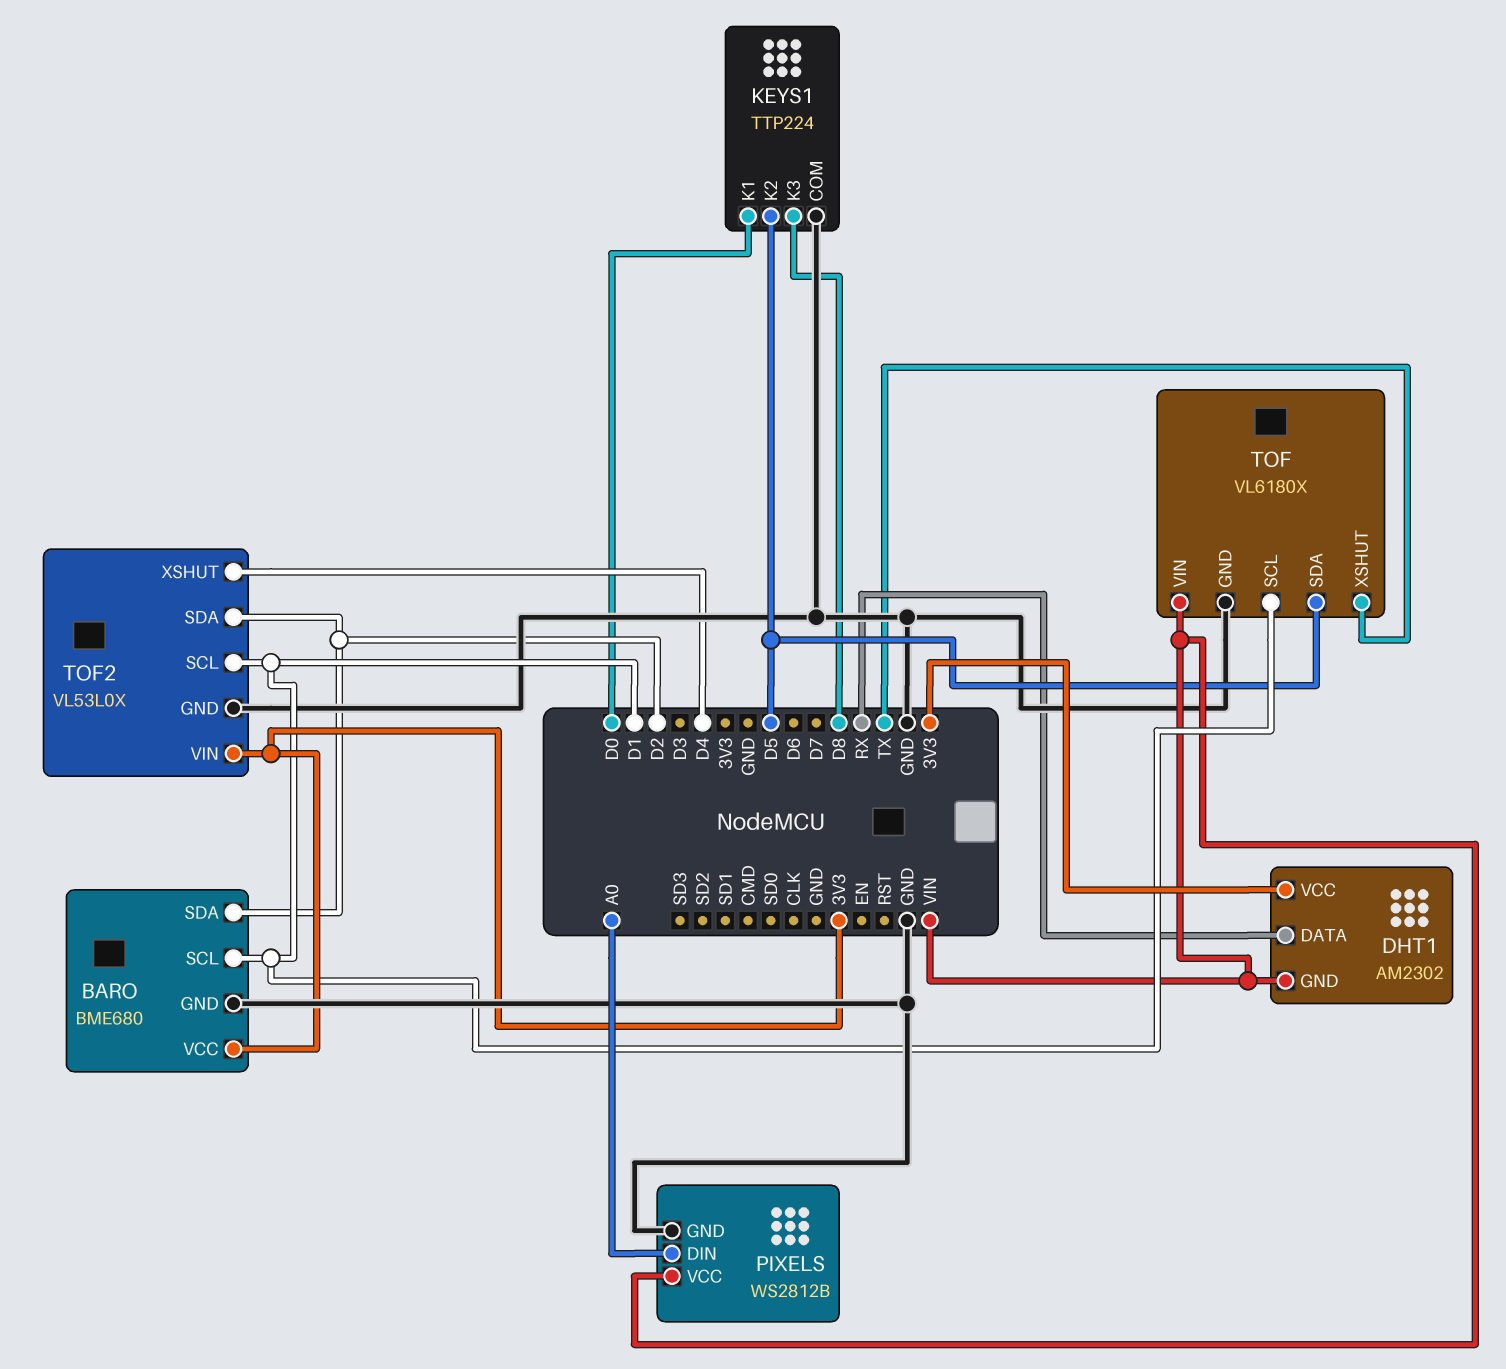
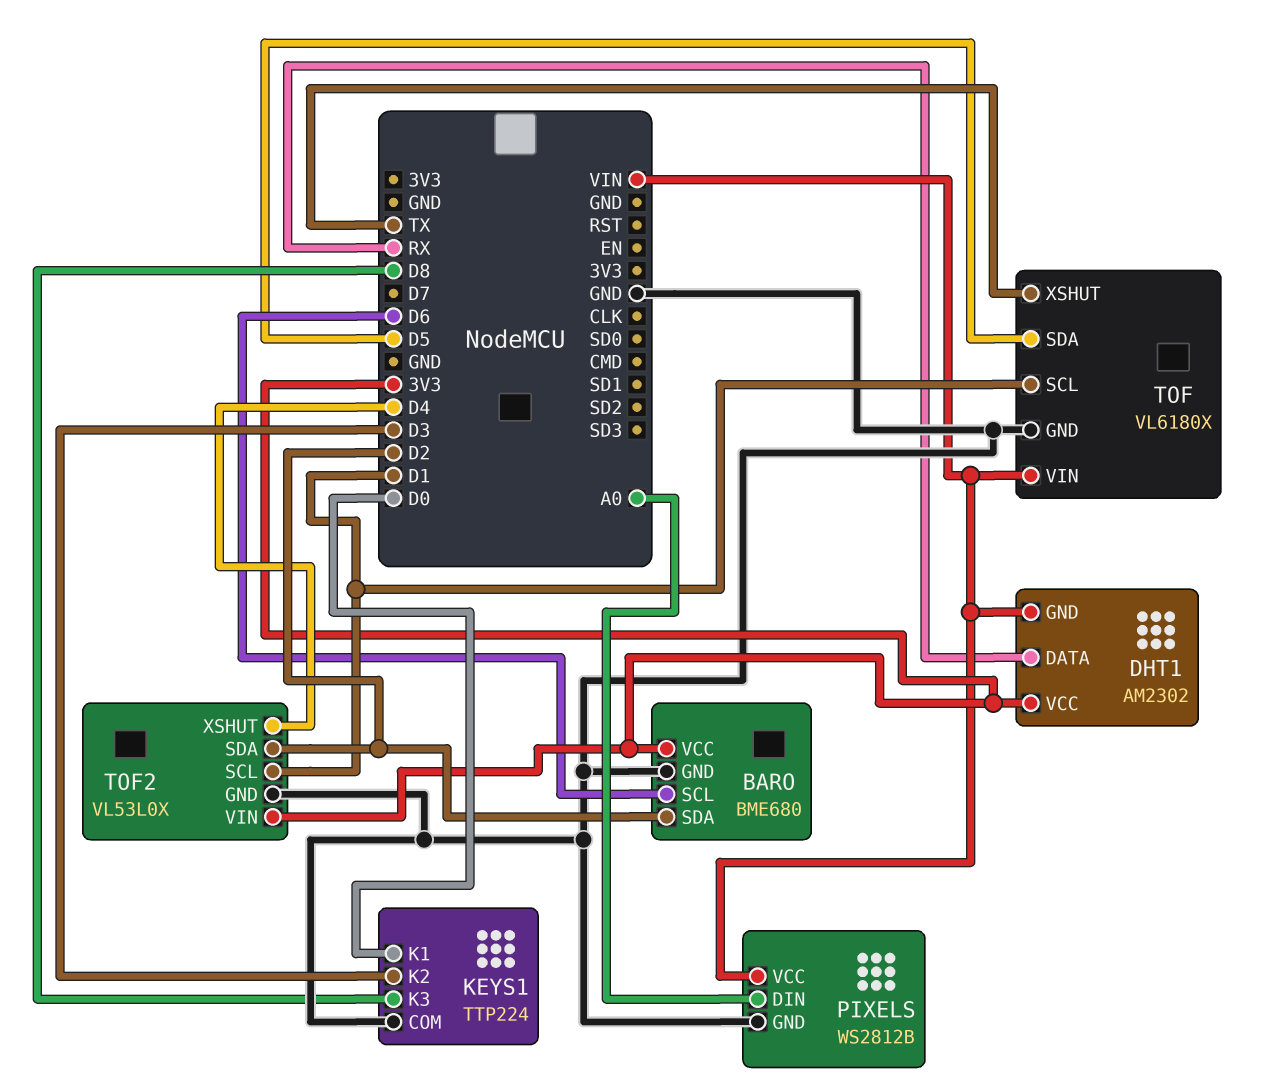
BARO pin SCL: D1 -> D6
KEYS1 pin K2: D5 -> D3

